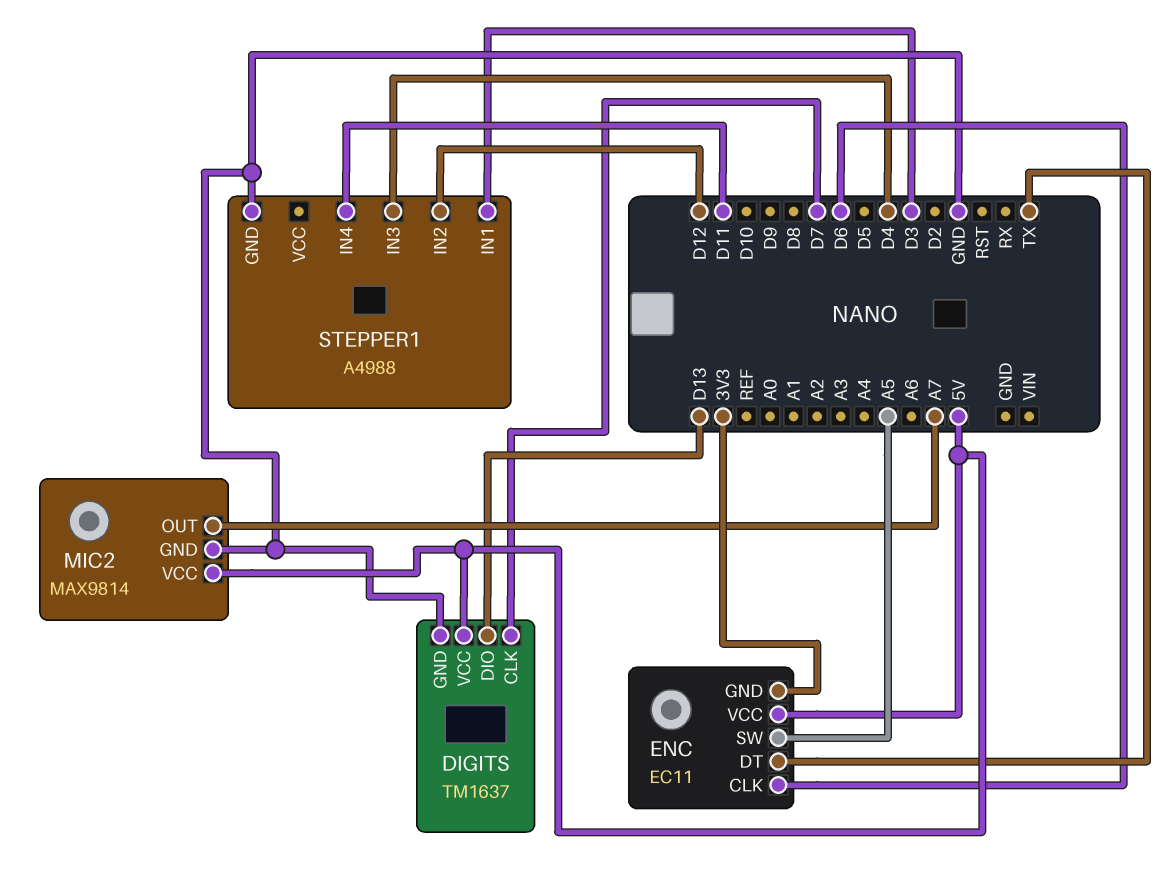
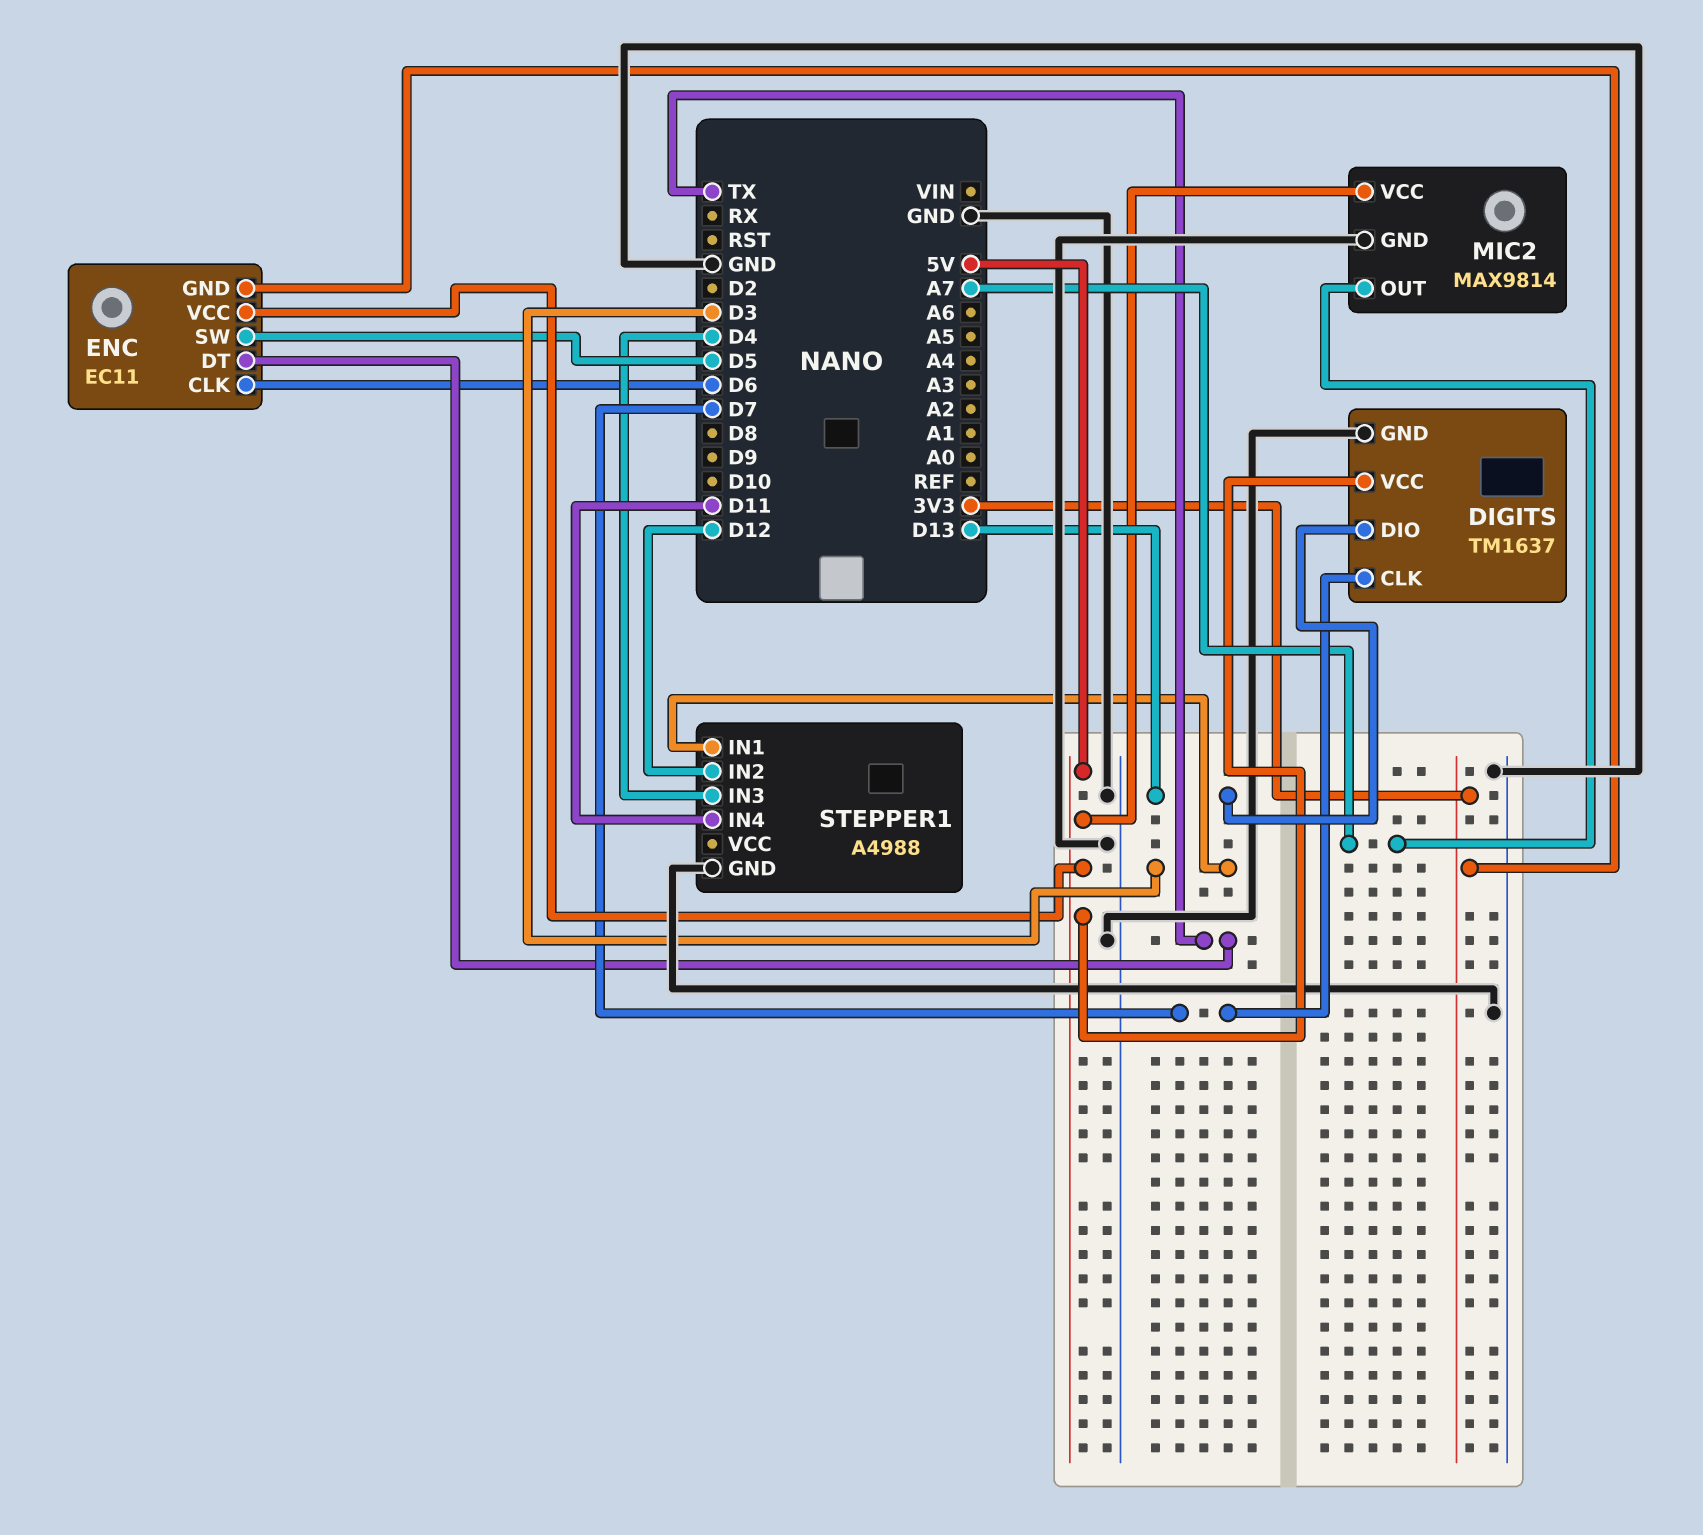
ENC pin SW: A5 -> D5

